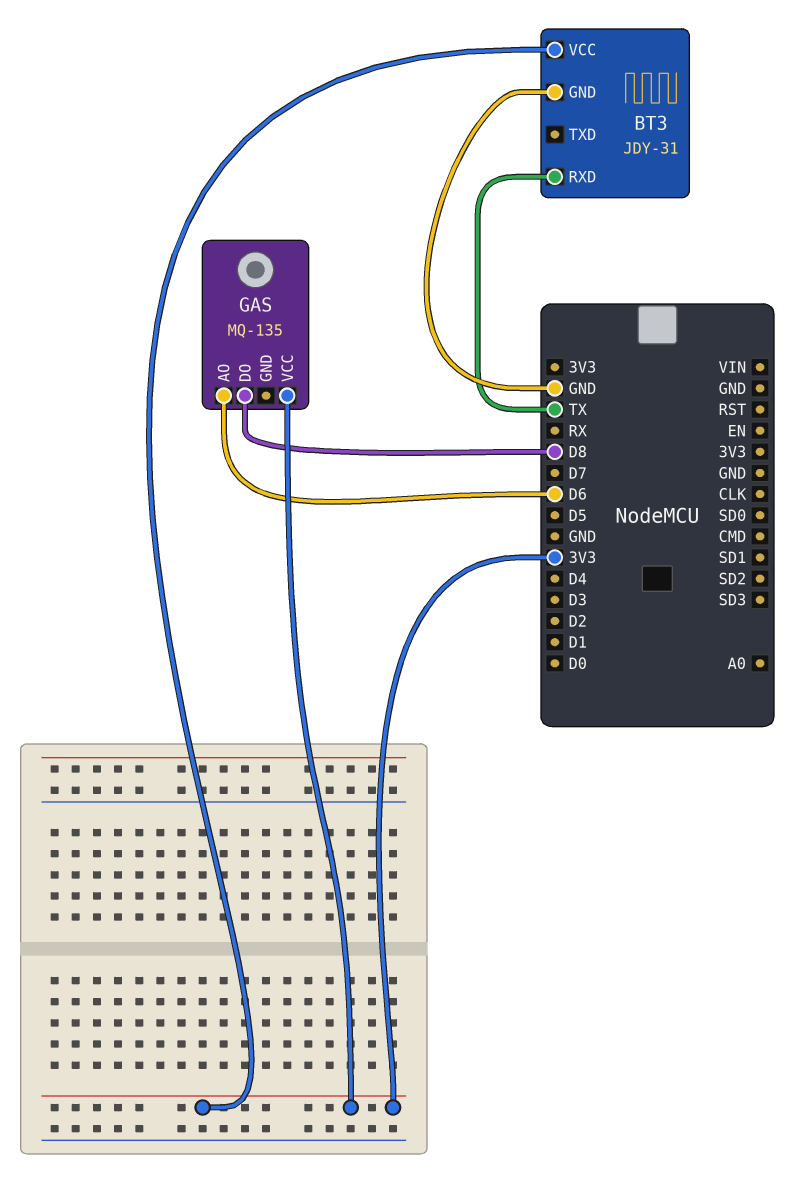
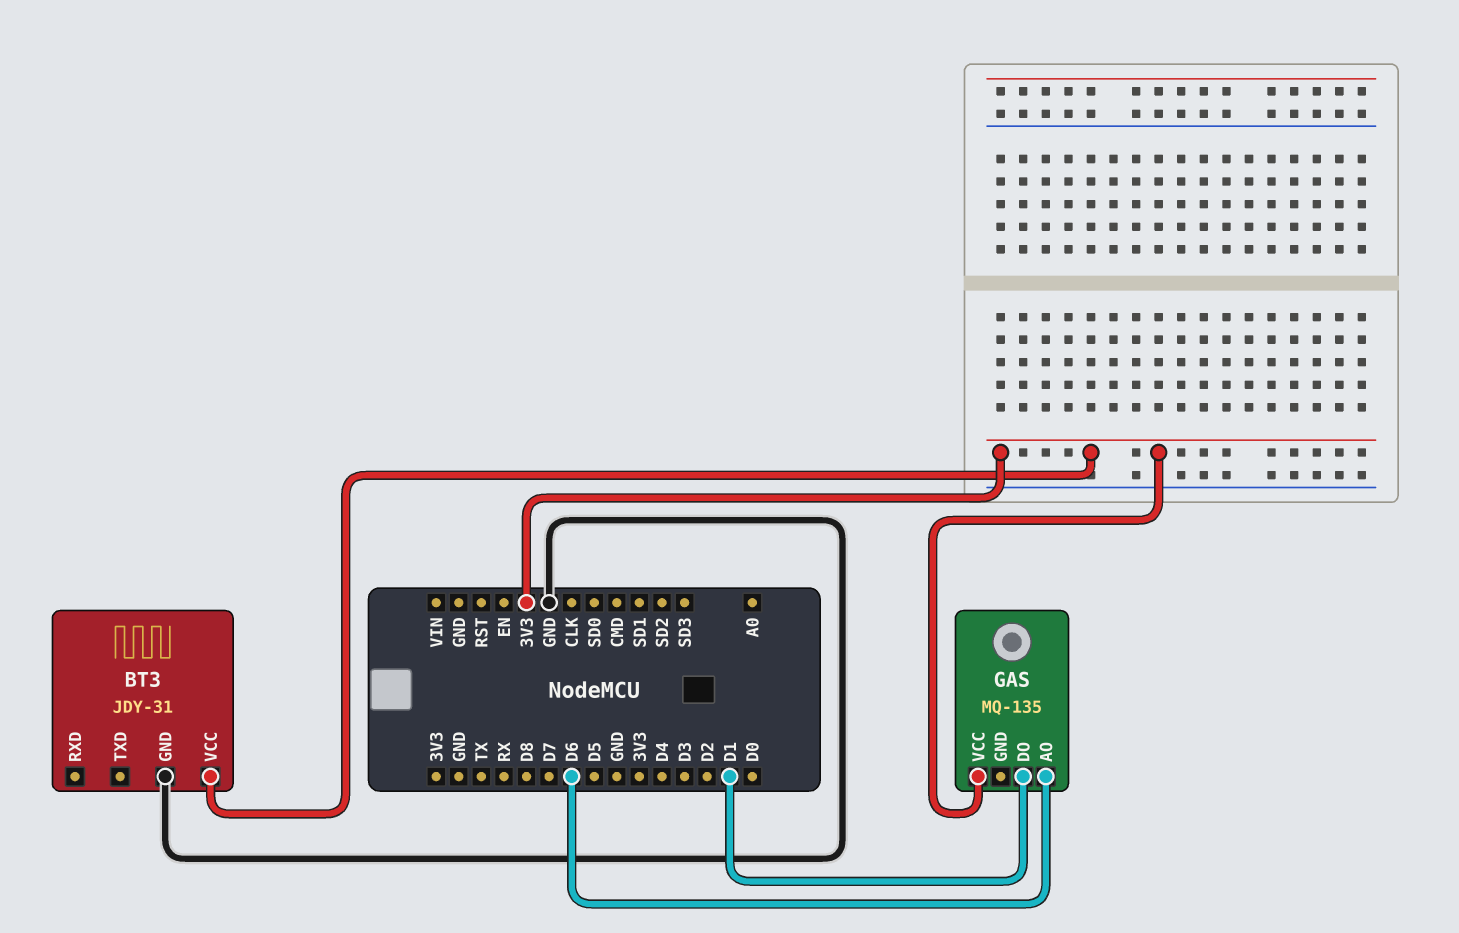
BT3 pin RXD: TX -> none
GAS pin DO: D8 -> D1

